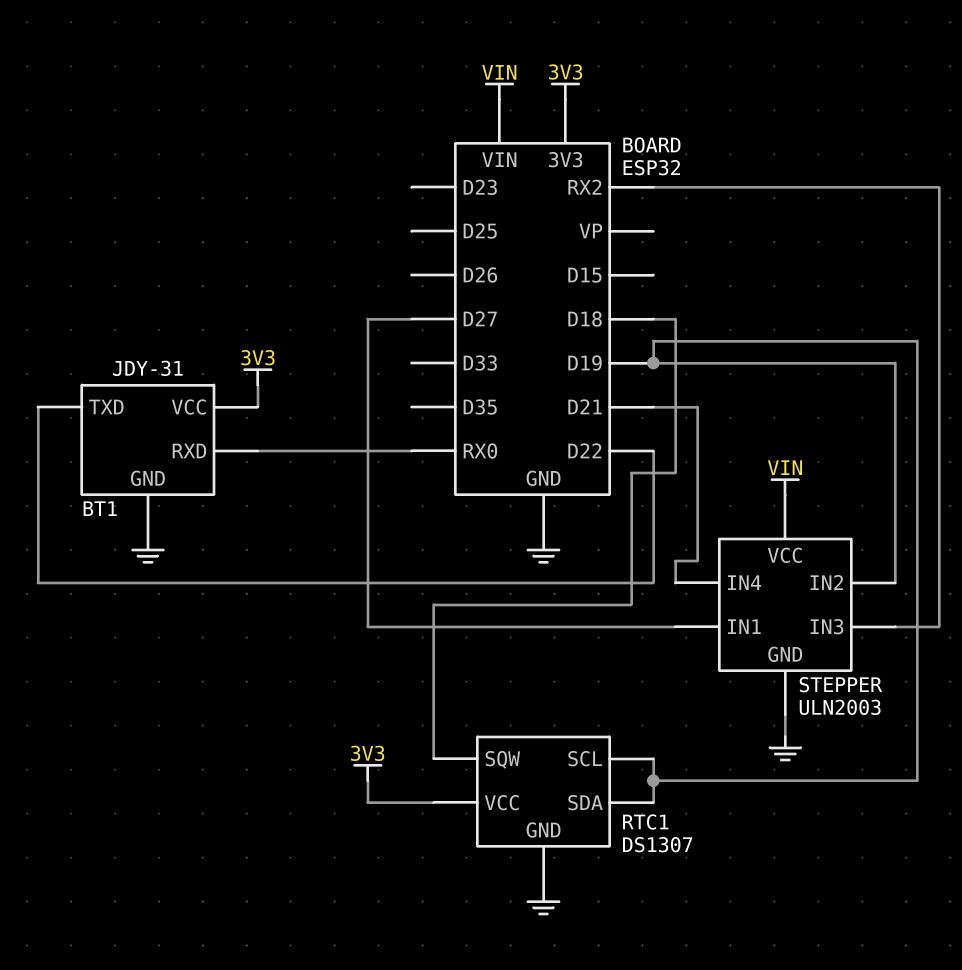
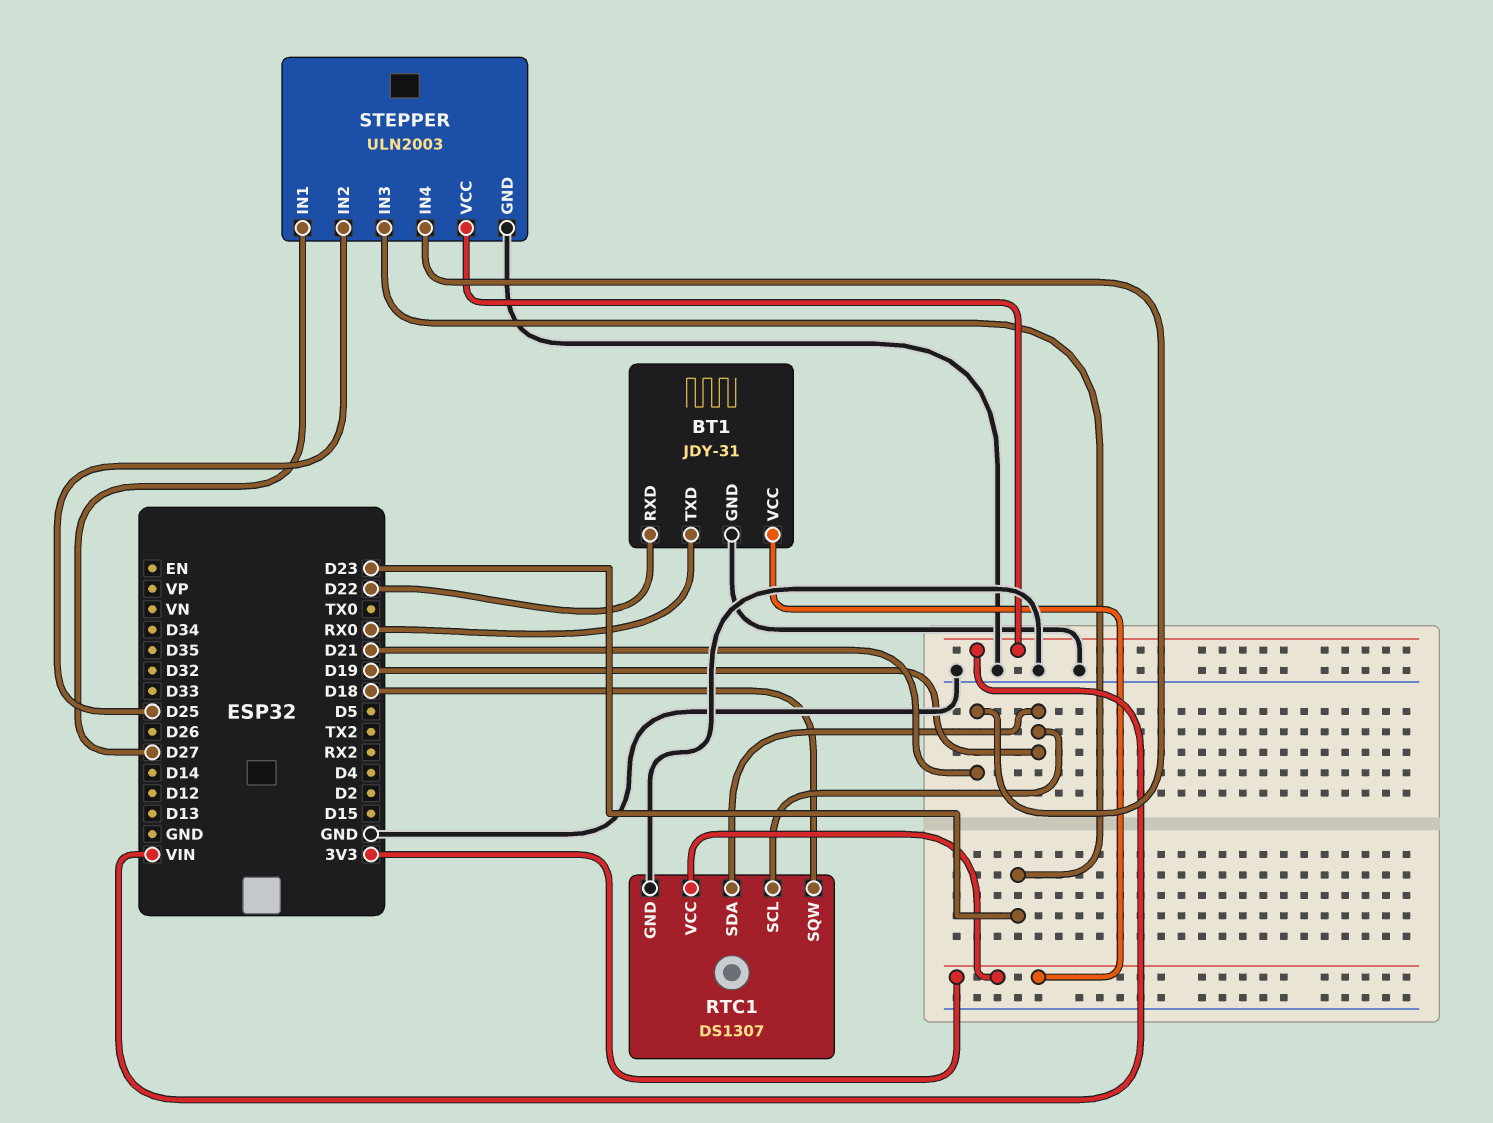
BT1 pin RXD: RX0 -> D22
BT1 pin TXD: D22 -> RX0
STEPPER pin IN2: D19 -> D25
STEPPER pin IN3: RX2 -> D23

